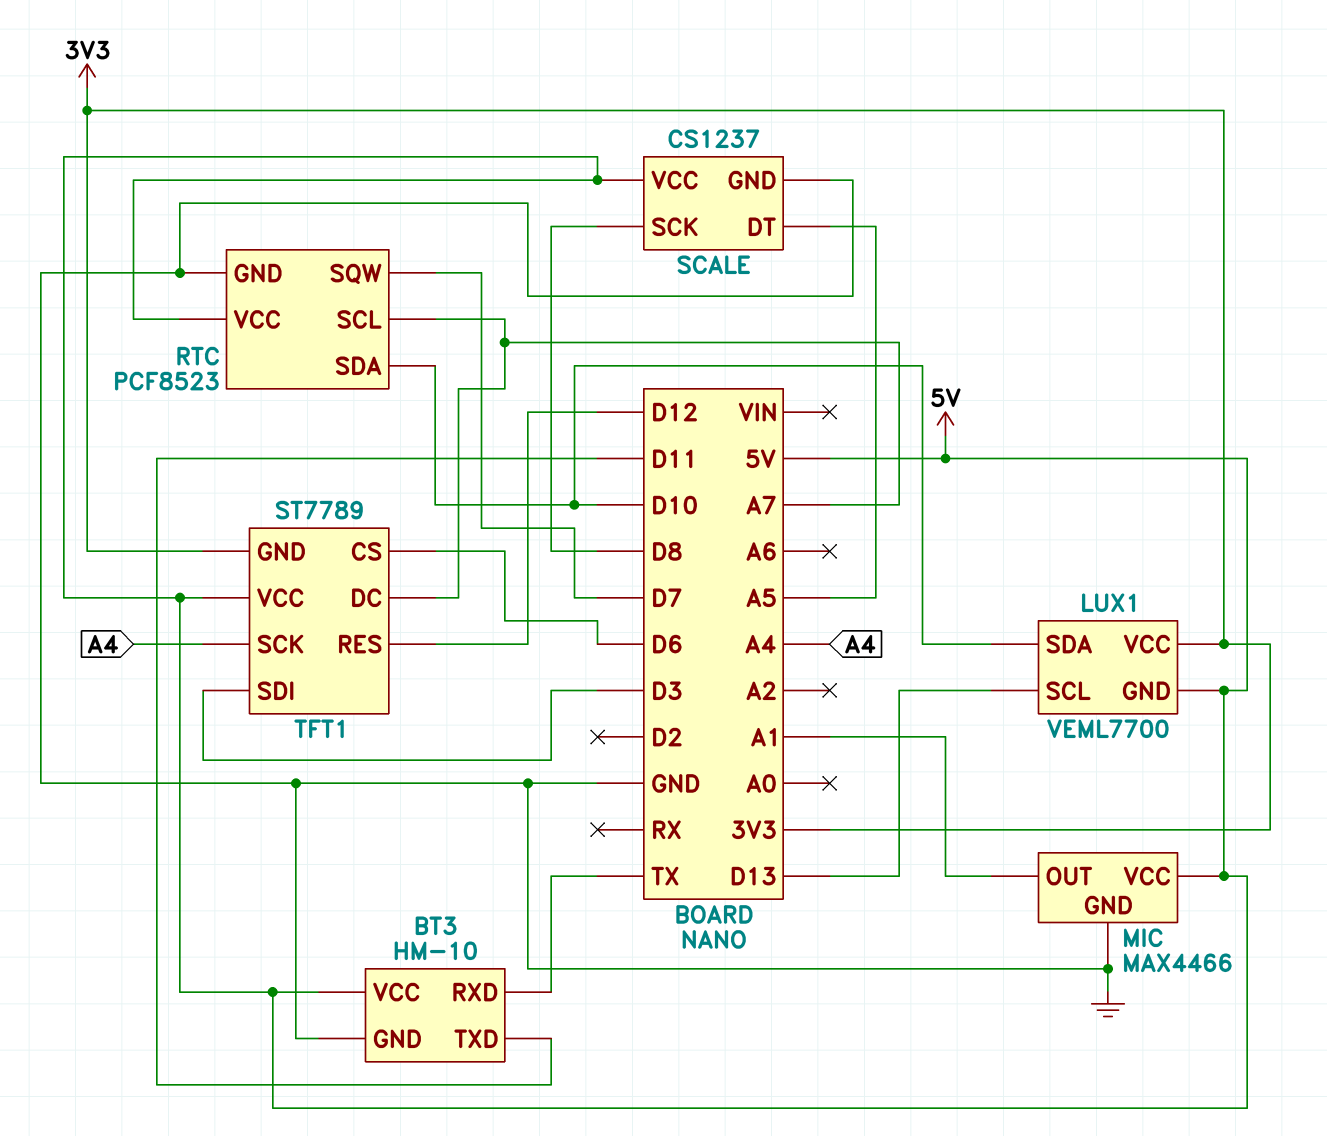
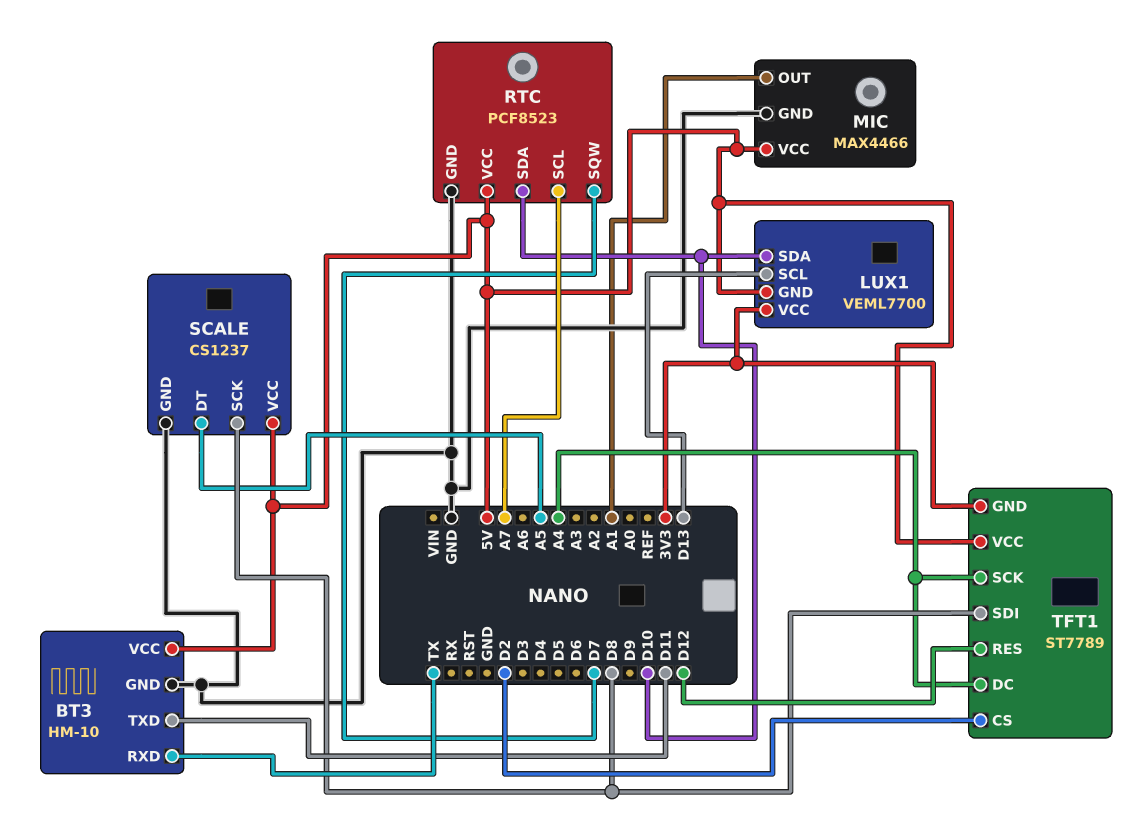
TFT1 pin CS: D6 -> D2
TFT1 pin DC: A7 -> A4
TFT1 pin SDI: D3 -> D8

